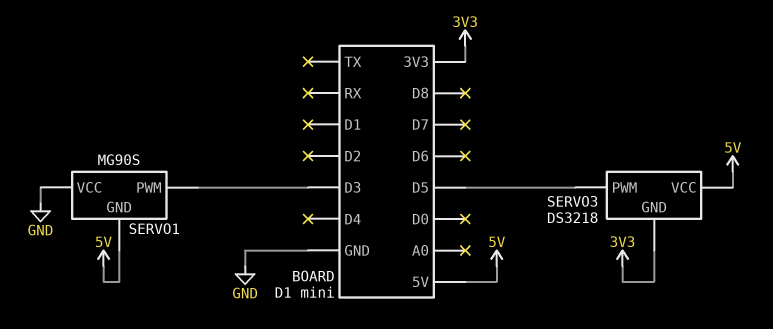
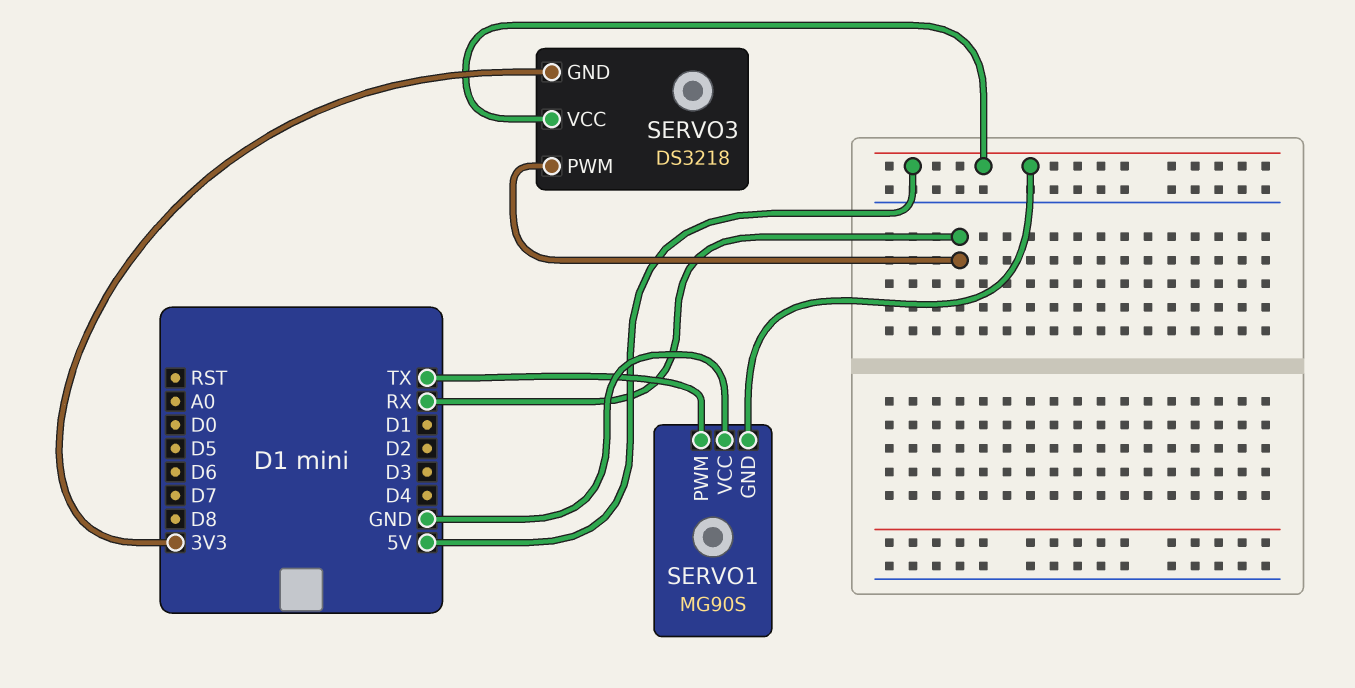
SERVO1 pin PWM: D3 -> TX
SERVO3 pin PWM: D5 -> RX

